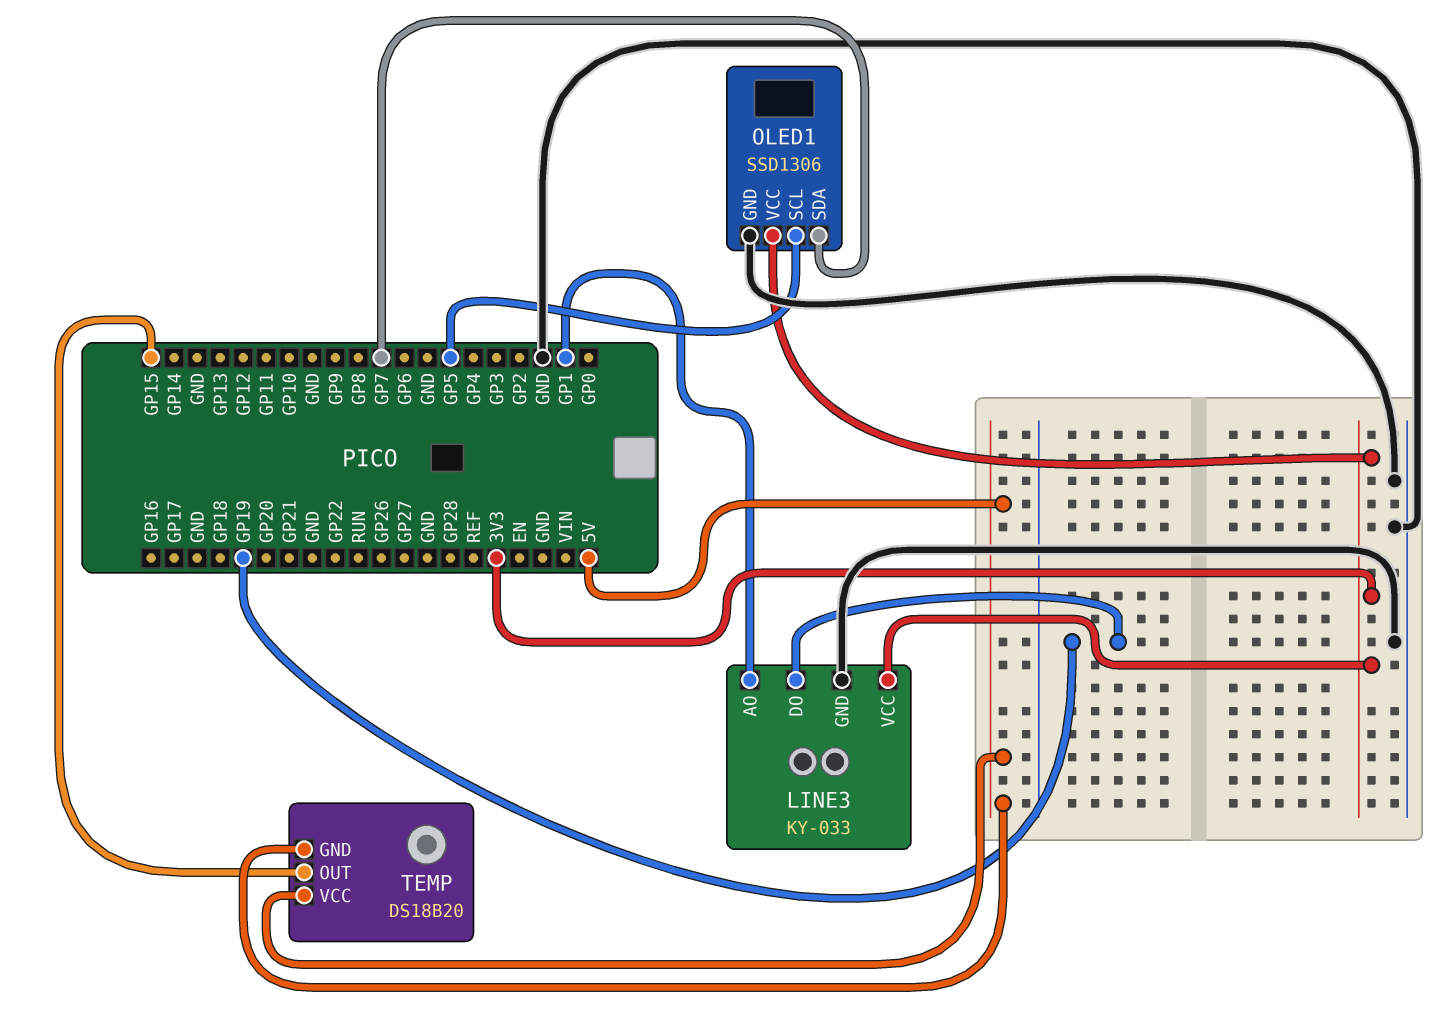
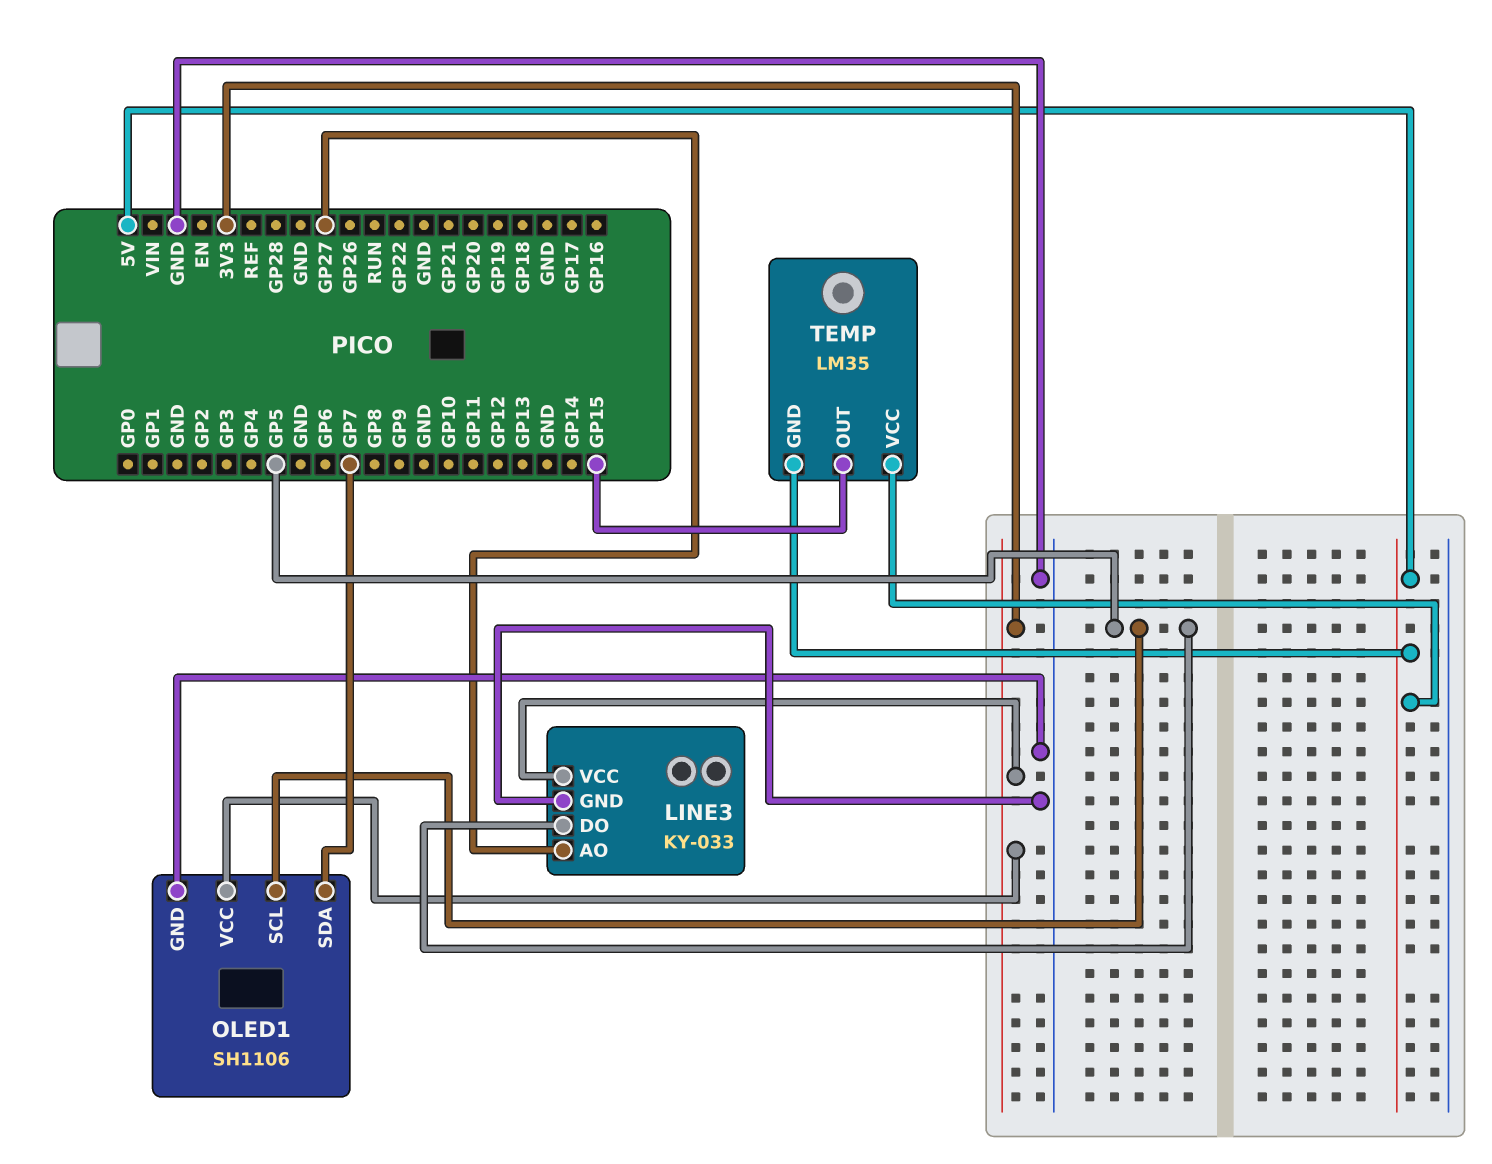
LINE3 pin AO: GP1 -> GP27
LINE3 pin DO: GP19 -> GP5
OLED1: SSD1306 -> SH1106
TEMP: DS18B20 -> LM35

